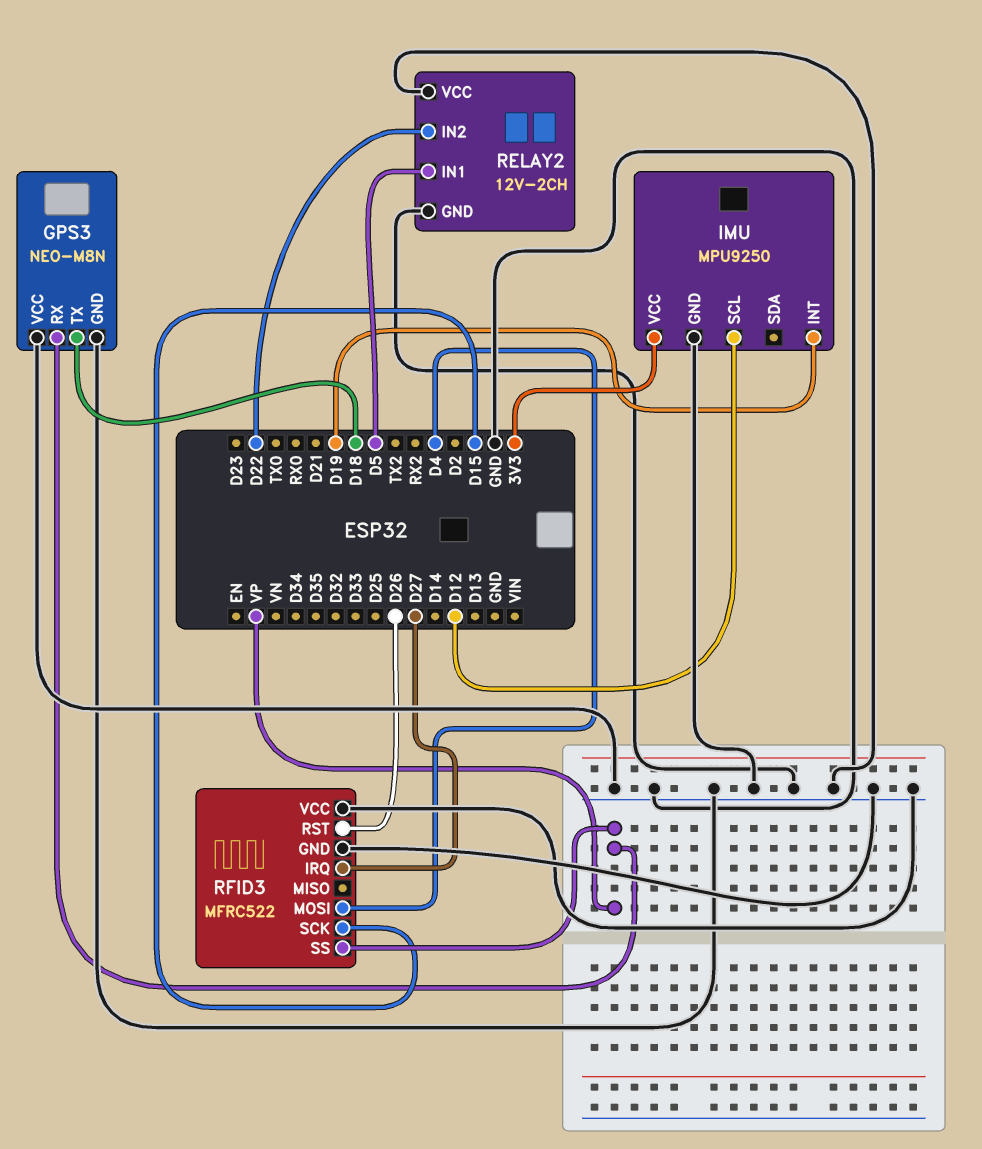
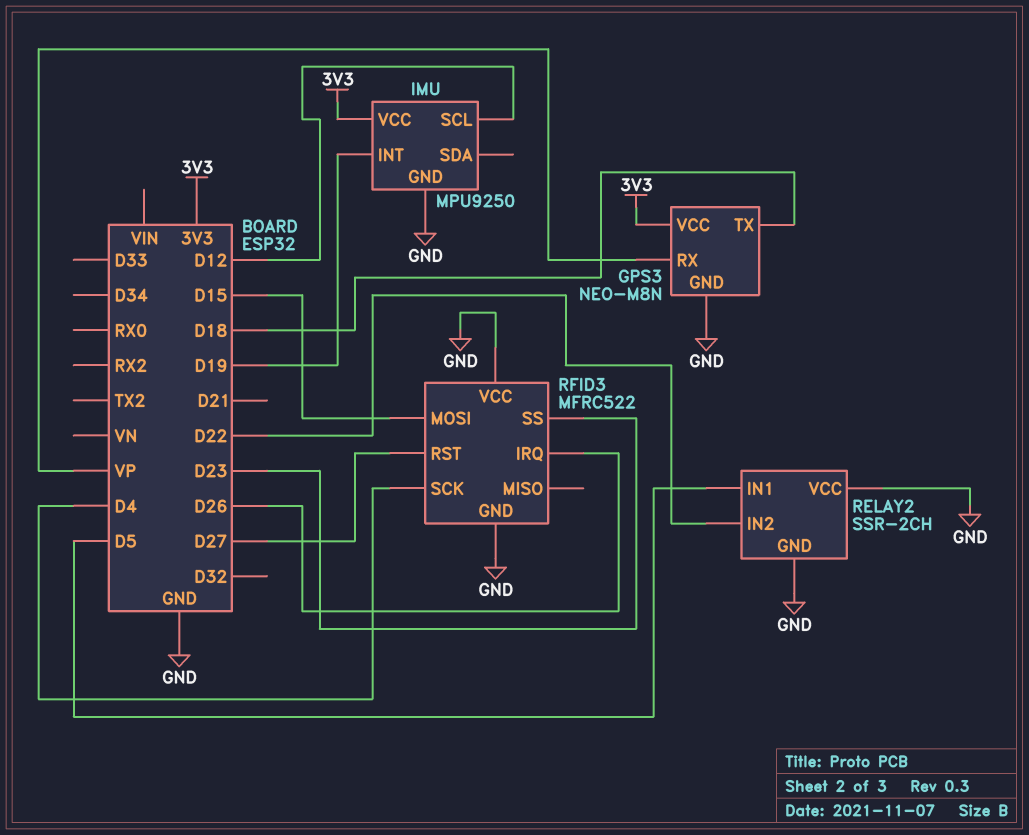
GPS3 pin VCC: GND -> 3V3
RELAY2: 12V-2CH -> SSR-2CH
RFID3 pin IRQ: D27 -> D26
RFID3 pin MOSI: D4 -> D15
RFID3 pin RST: D26 -> D27
RFID3 pin SCK: D15 -> D4
RFID3 pin SS: VP -> D23

